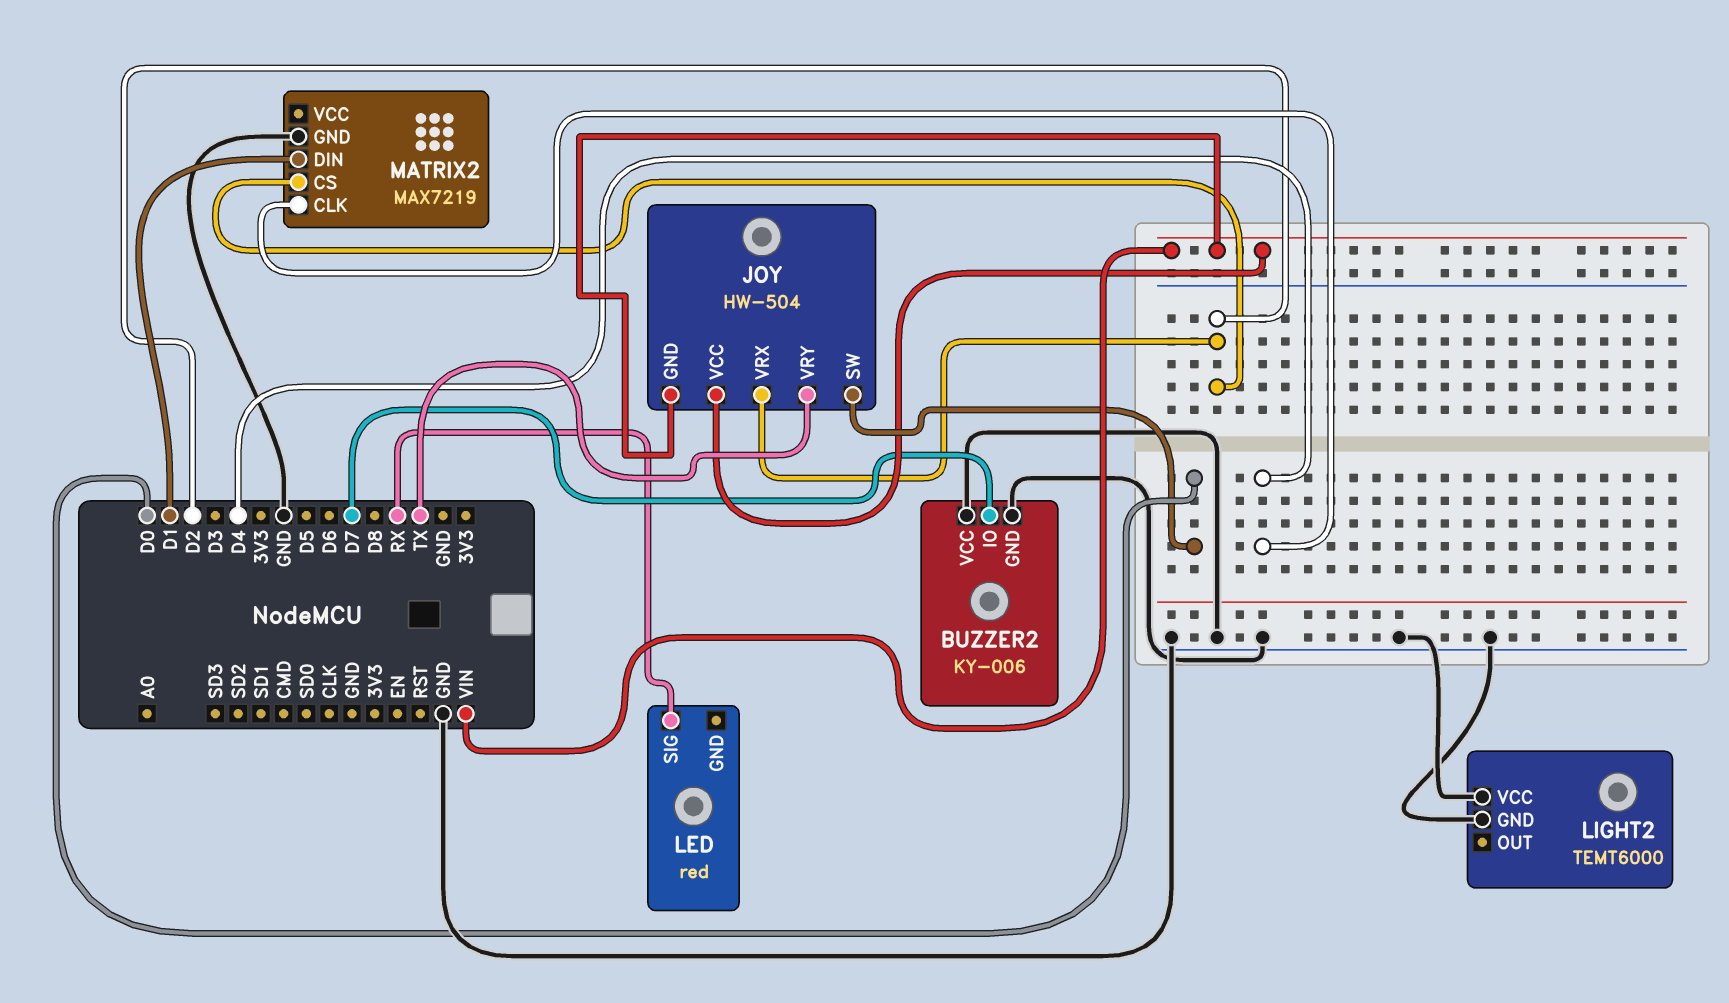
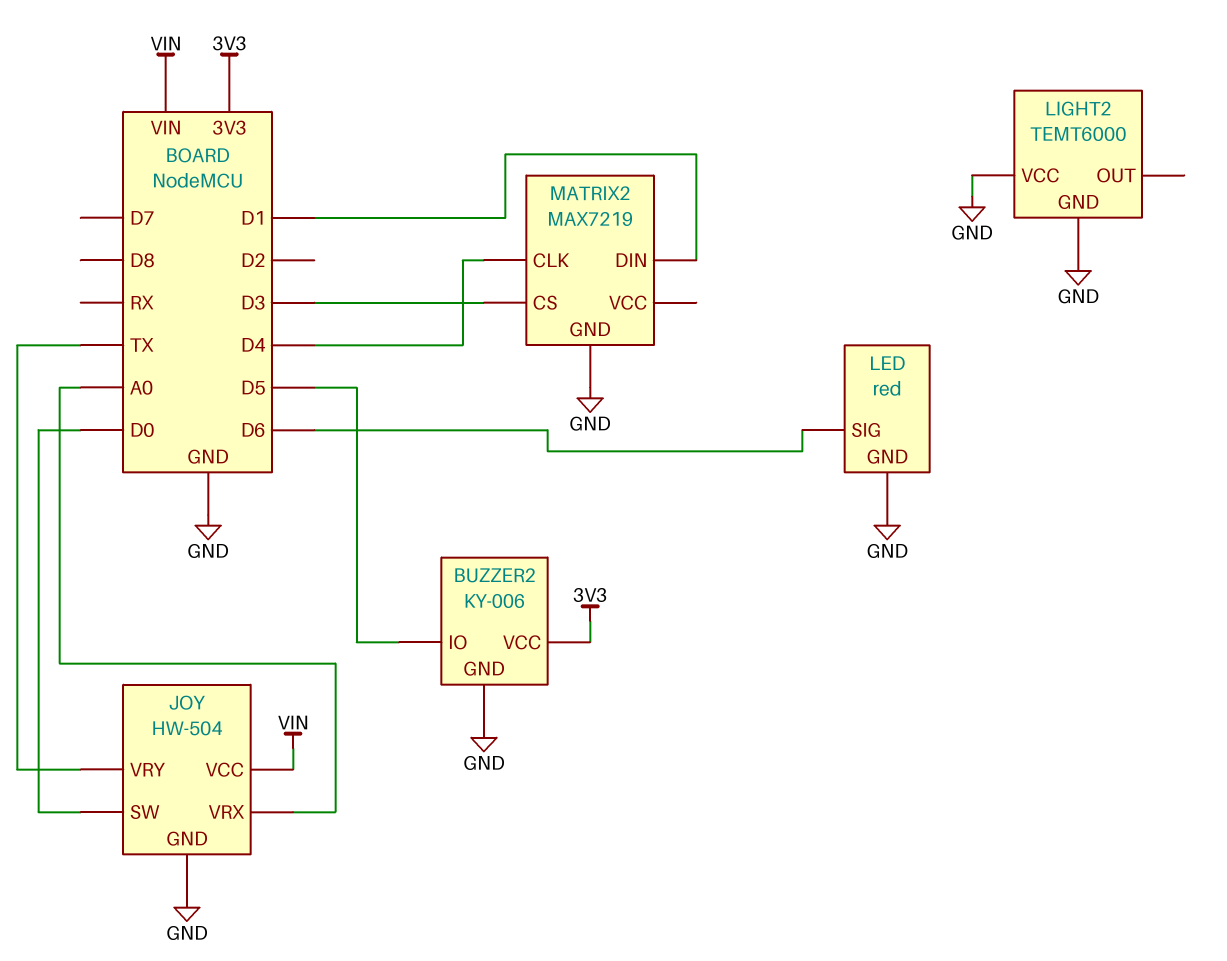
BUZZER2 pin IO: D7 -> D5
BUZZER2 pin VCC: GND -> 3V3
JOY pin GND: VIN -> GND
JOY pin VRX: D2 -> A0
LED pin GND: none -> GND
LED pin SIG: RX -> D6
MATRIX2 pin CS: D2 -> D3

